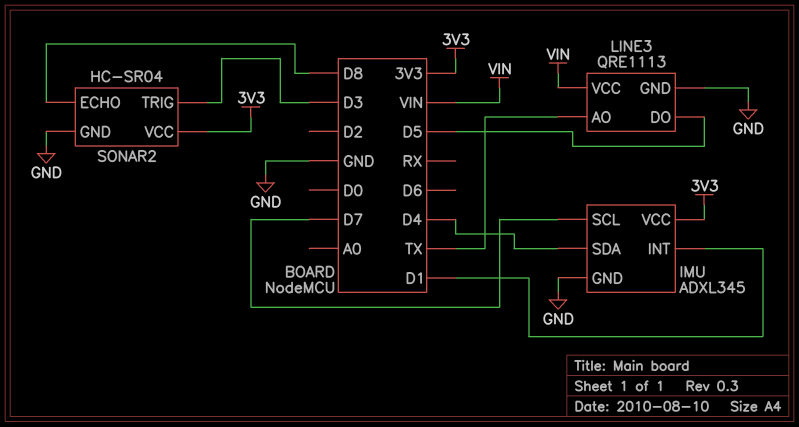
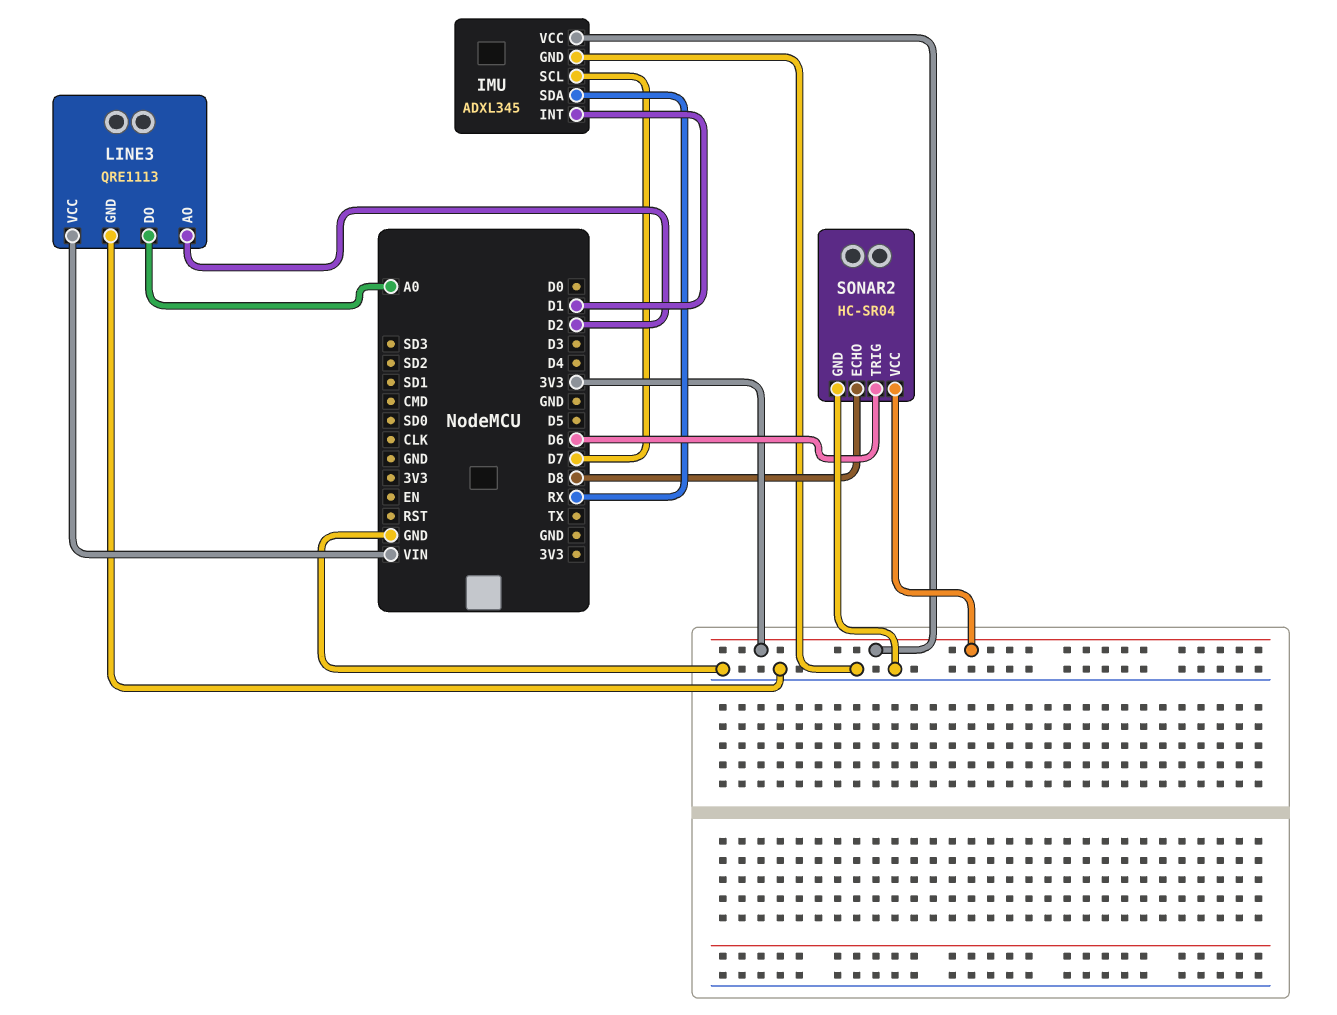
IMU pin SDA: D4 -> RX
LINE3 pin AO: TX -> D2
LINE3 pin DO: D5 -> A0
SONAR2 pin TRIG: D3 -> D6

